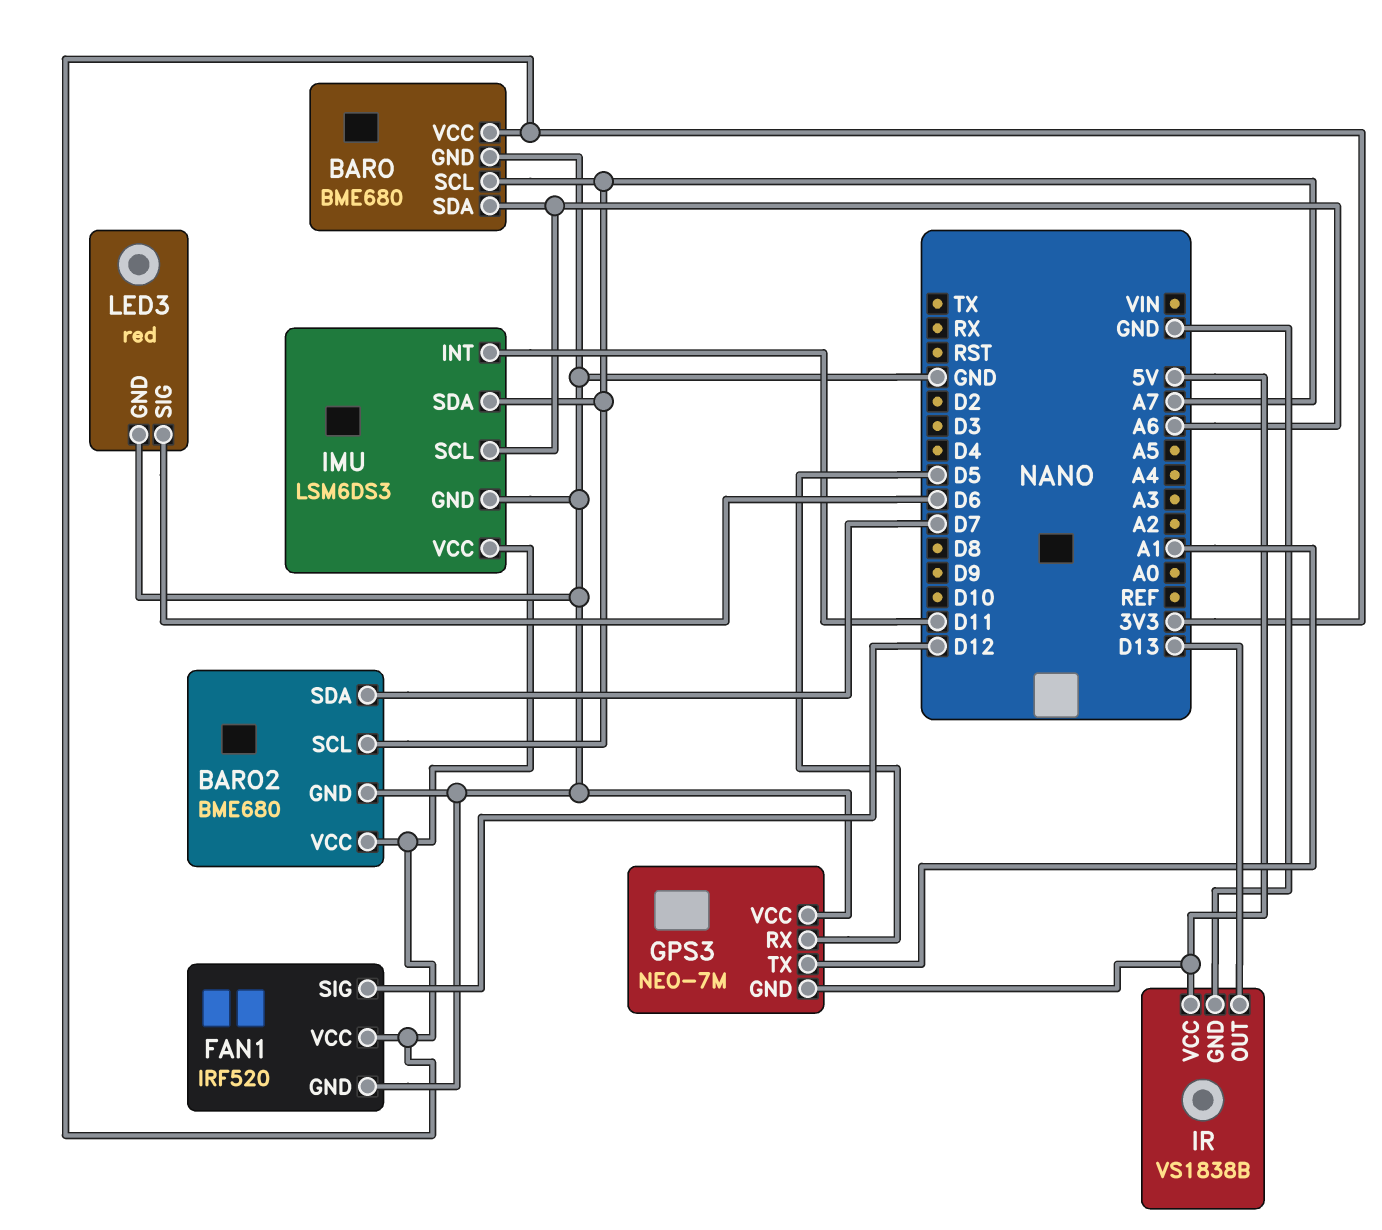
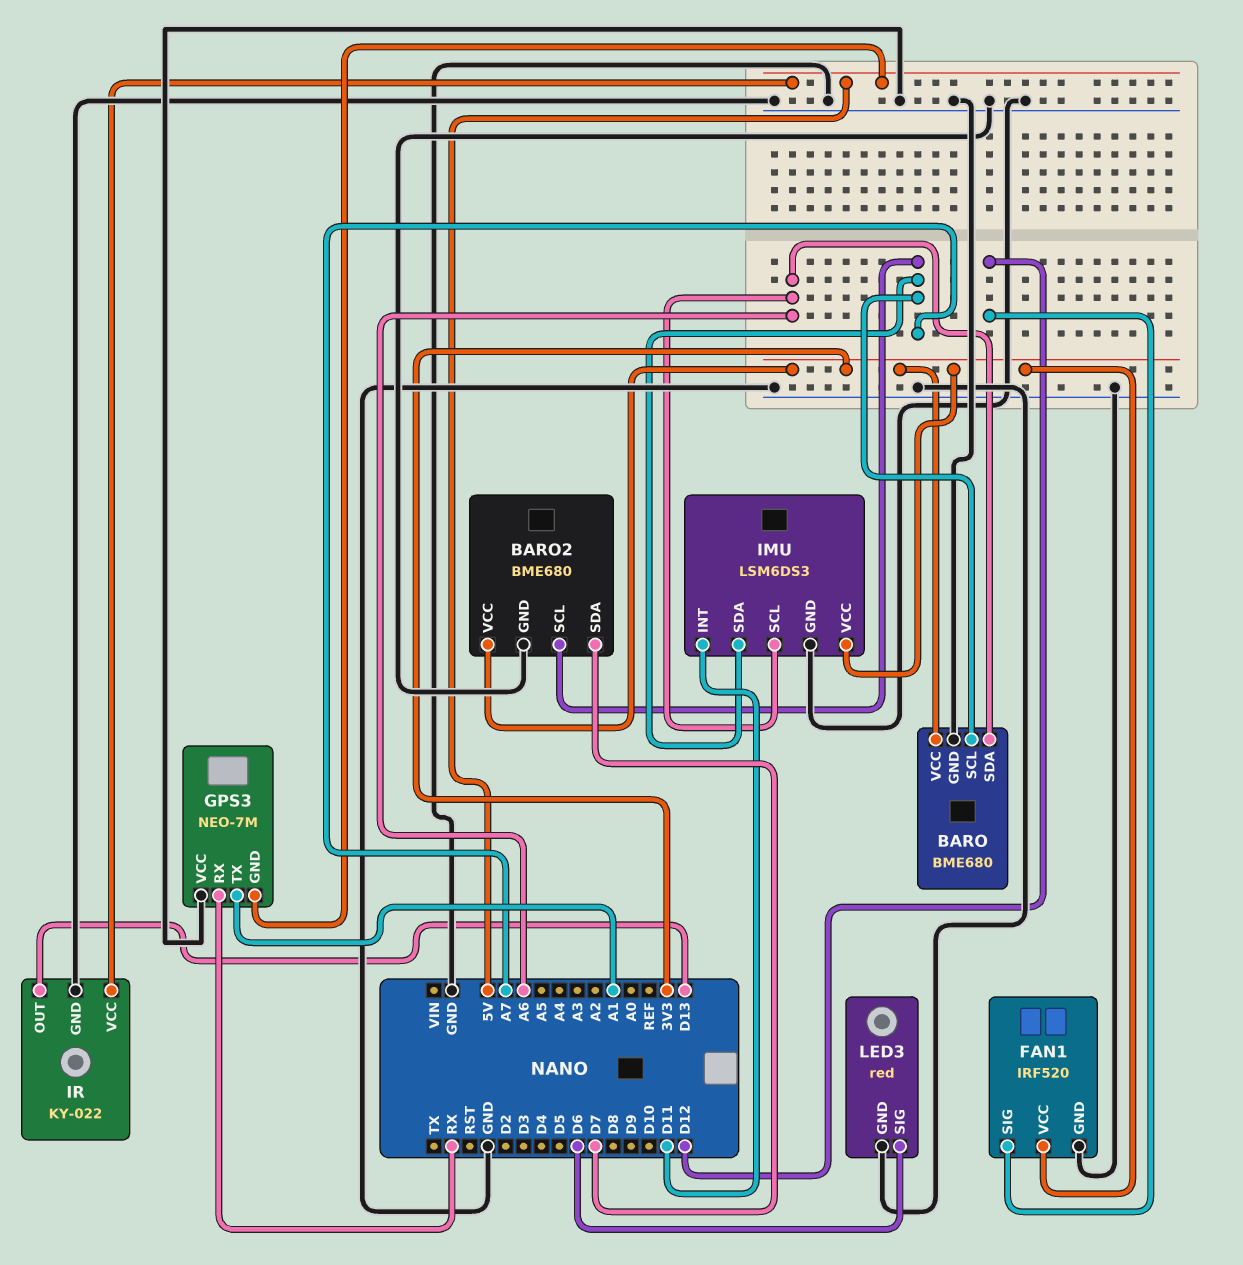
GPS3 pin RX: D5 -> RX
IR: VS1838B -> KY-022

